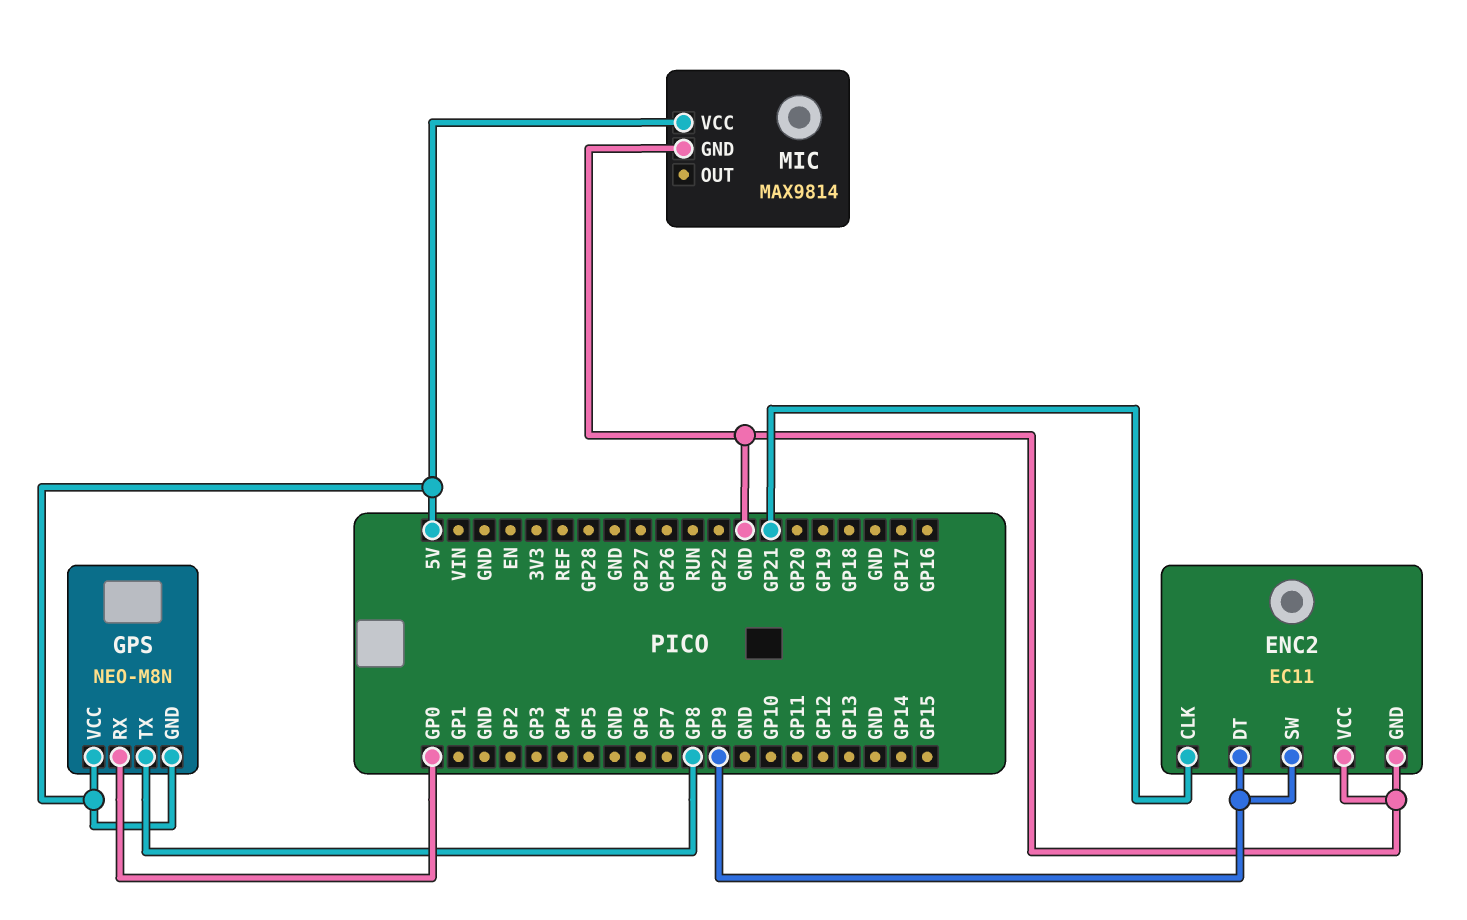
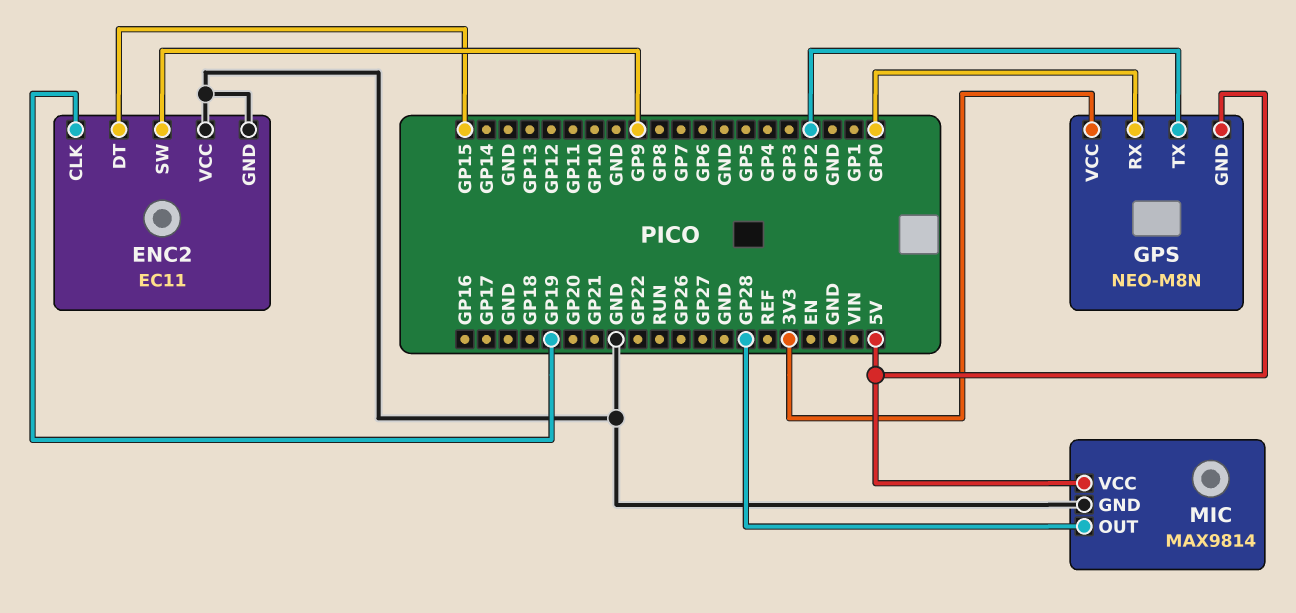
ENC2 pin CLK: GP21 -> GP19
ENC2 pin DT: GP9 -> GP15
GPS pin TX: GP8 -> GP2
GPS pin VCC: 5V -> 3V3
MIC pin OUT: none -> GP28

